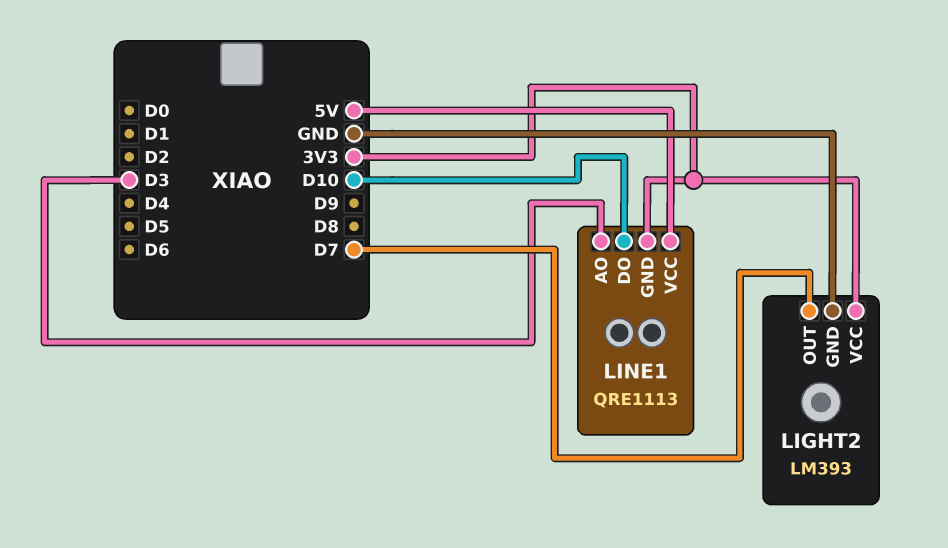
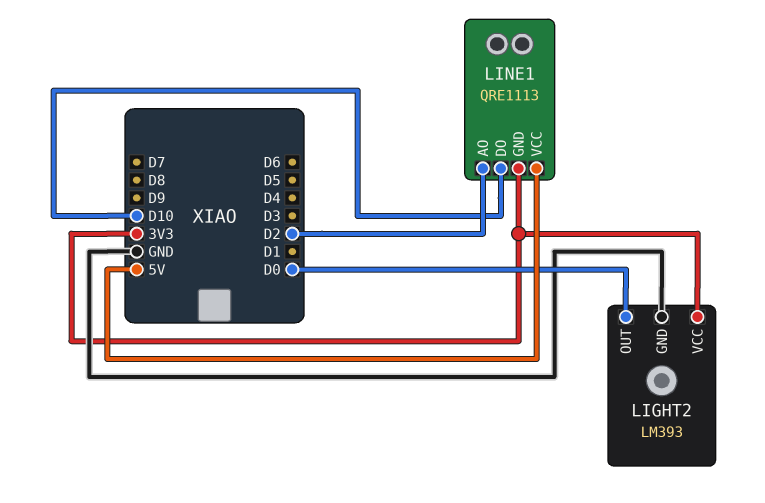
LIGHT2 pin OUT: D7 -> D0
LINE1 pin AO: D3 -> D2

